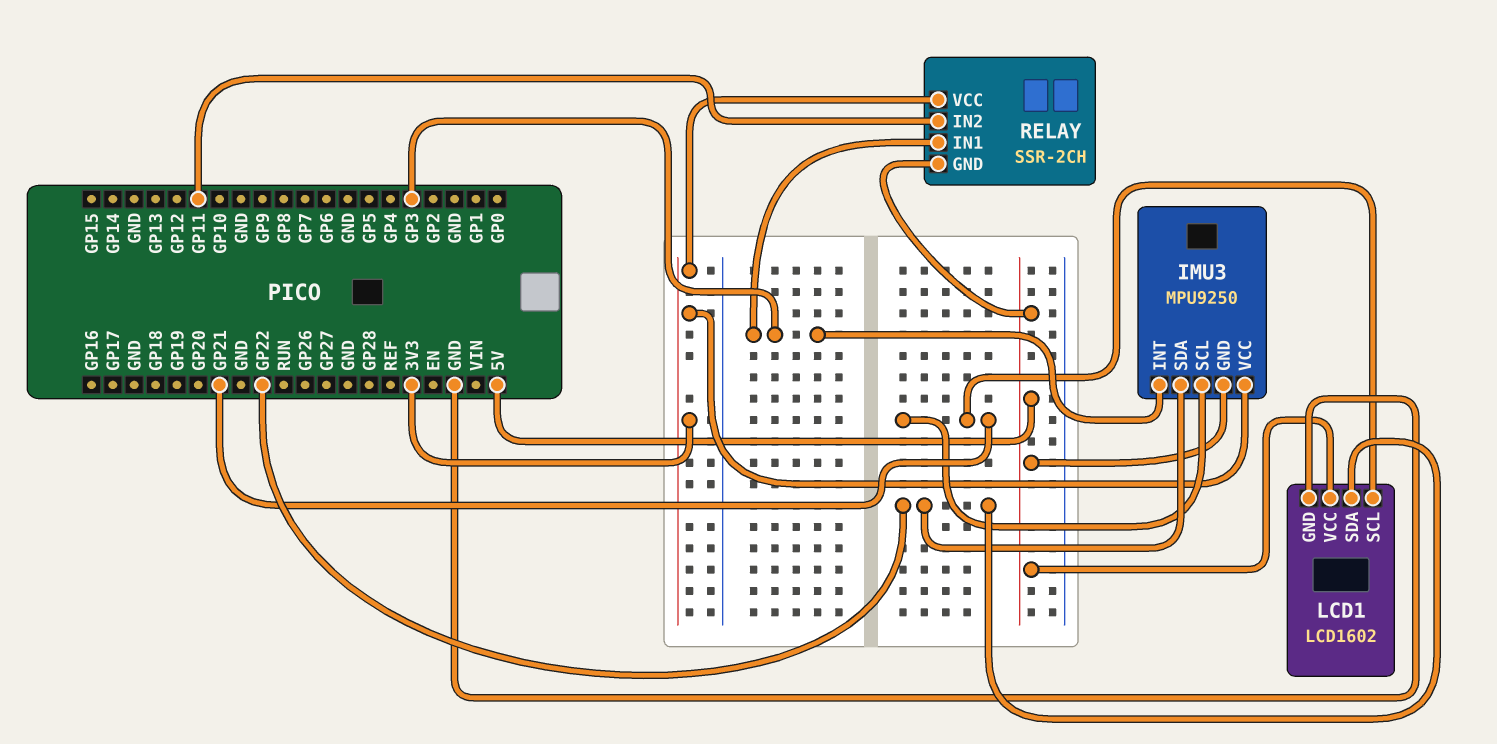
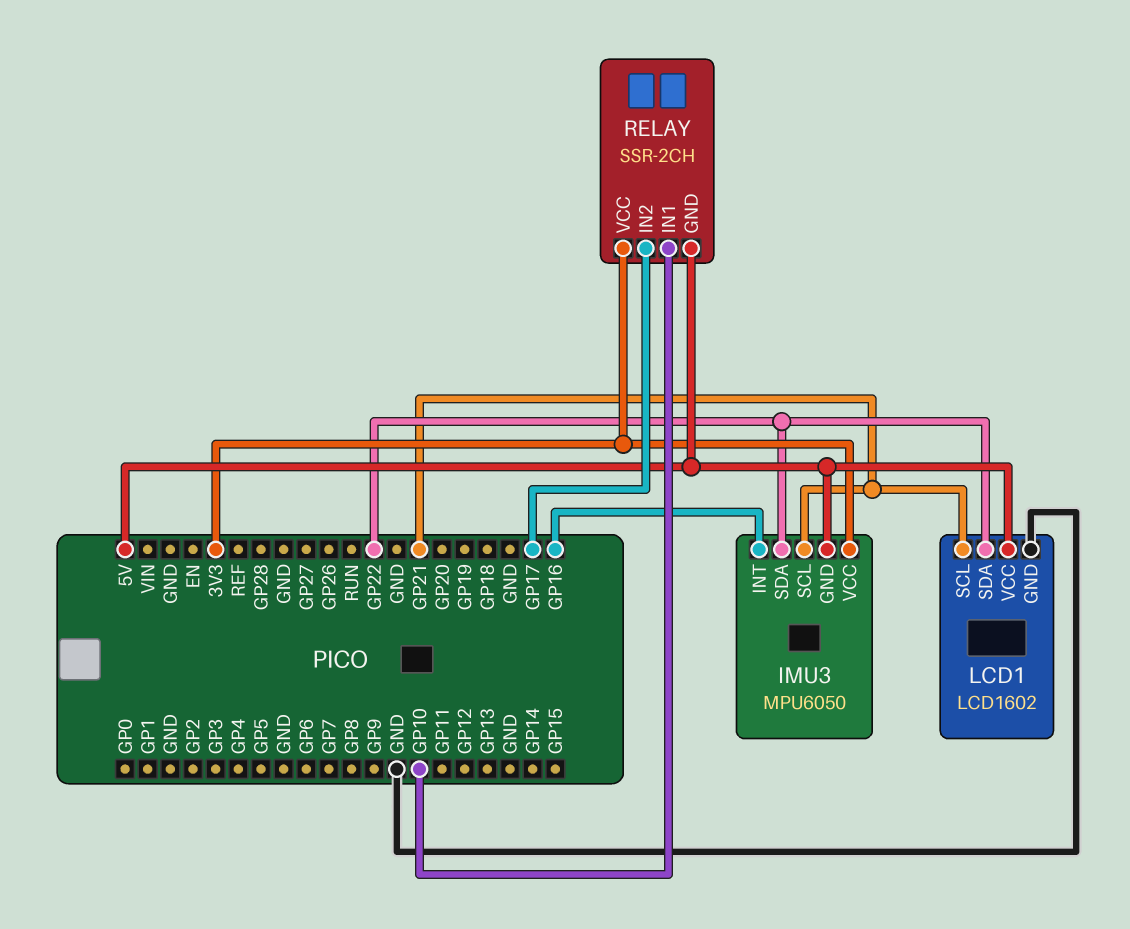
IMU3: MPU9250 -> MPU6050
IMU3 pin INT: GP3 -> GP16
RELAY pin IN1: GP3 -> GP10
RELAY pin IN2: GP11 -> GP17

